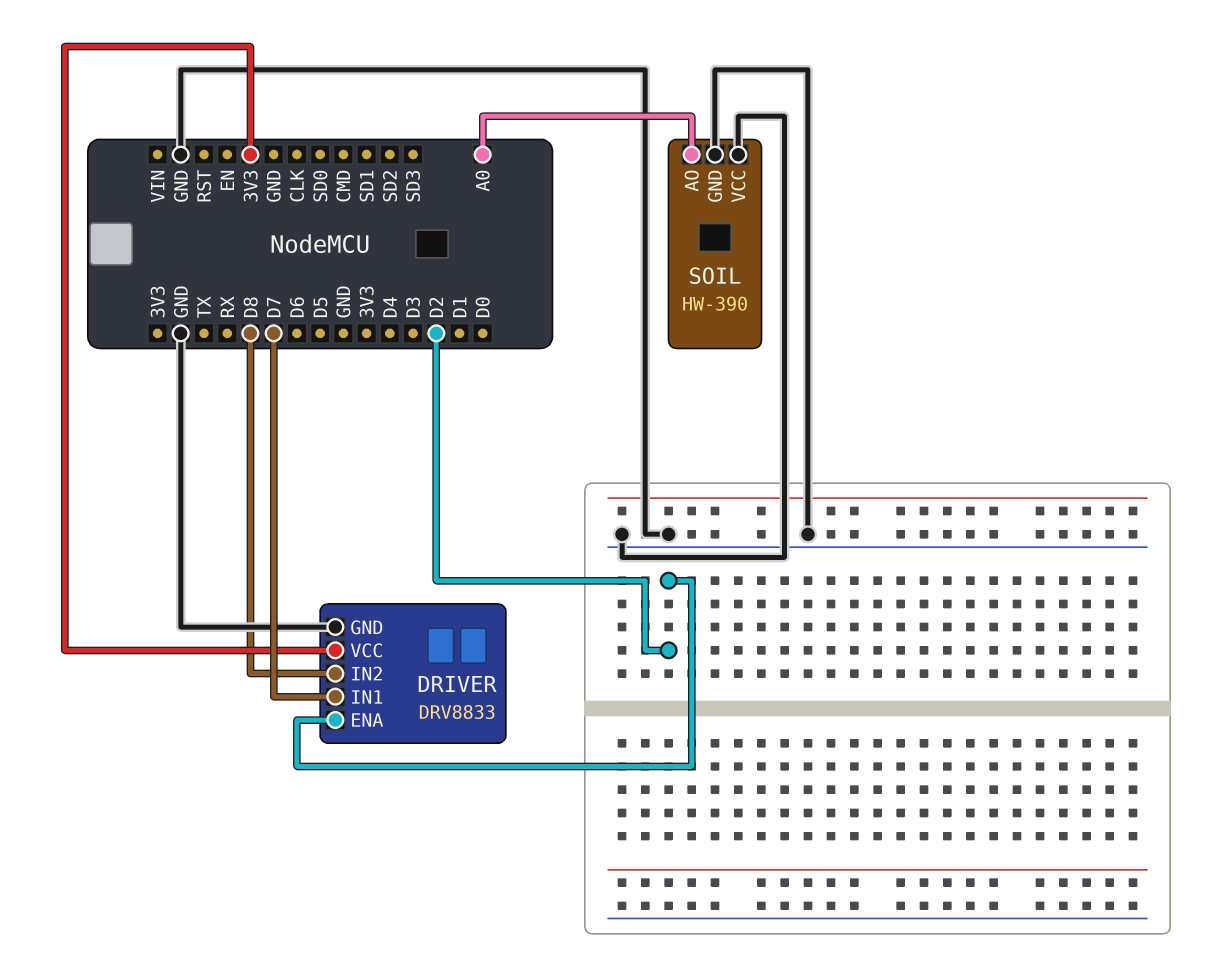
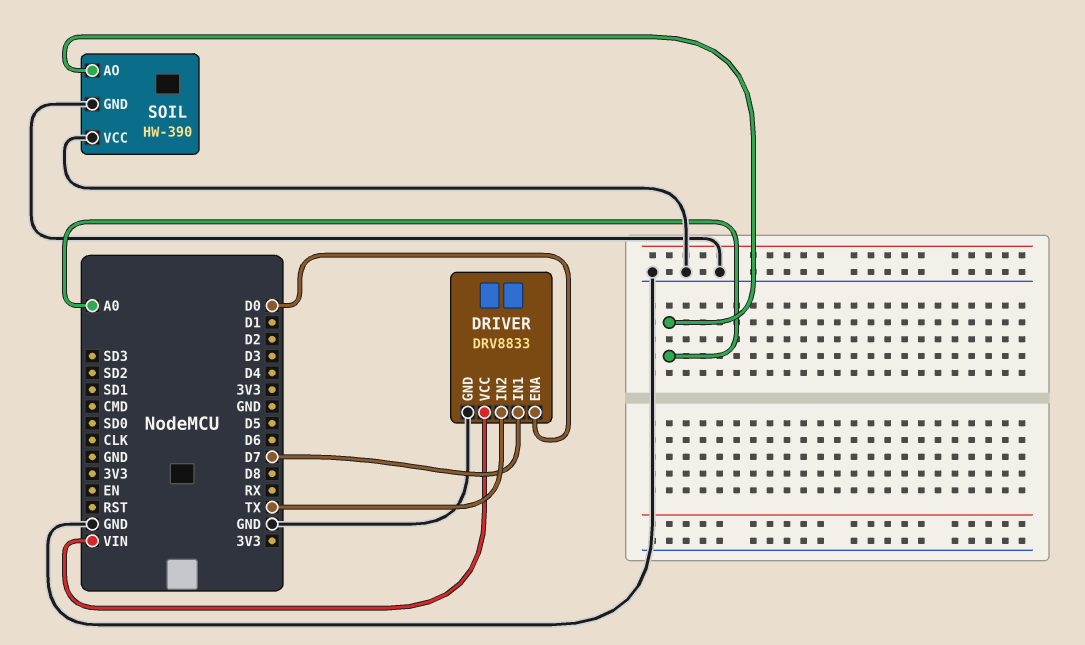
DRIVER pin ENA: D2 -> D0
DRIVER pin IN2: D8 -> TX
DRIVER pin VCC: 3V3 -> VIN

